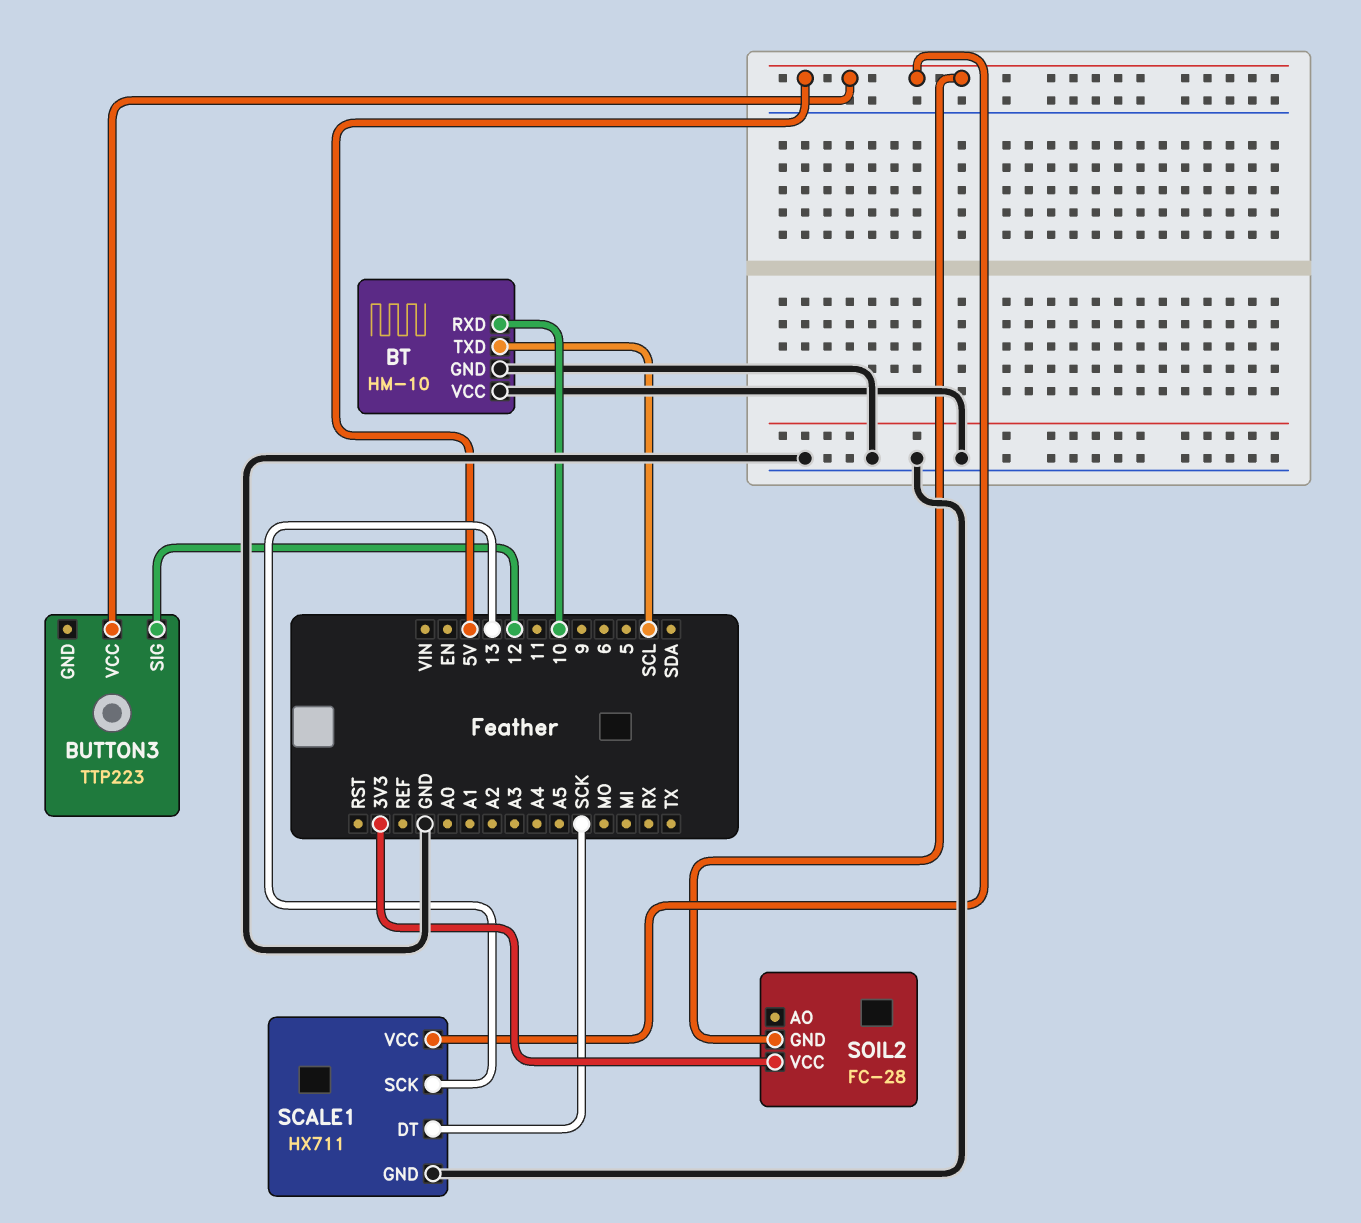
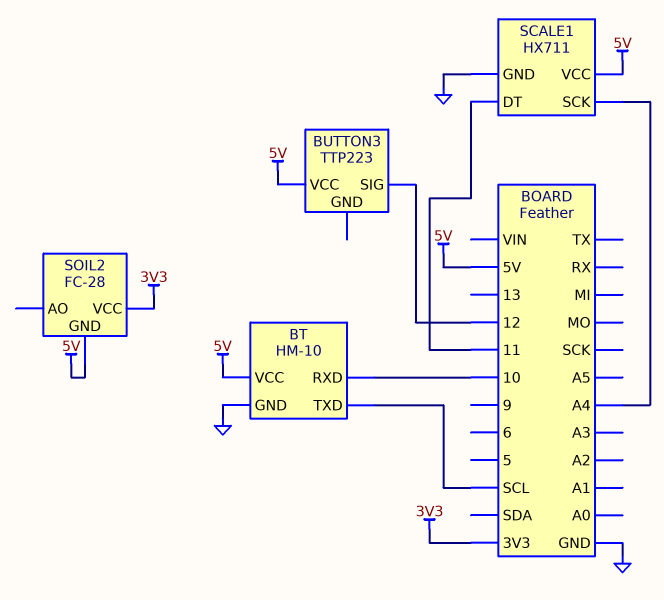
BT pin VCC: GND -> 5V
SCALE1 pin DT: SCK -> 11
SCALE1 pin SCK: 13 -> A4

